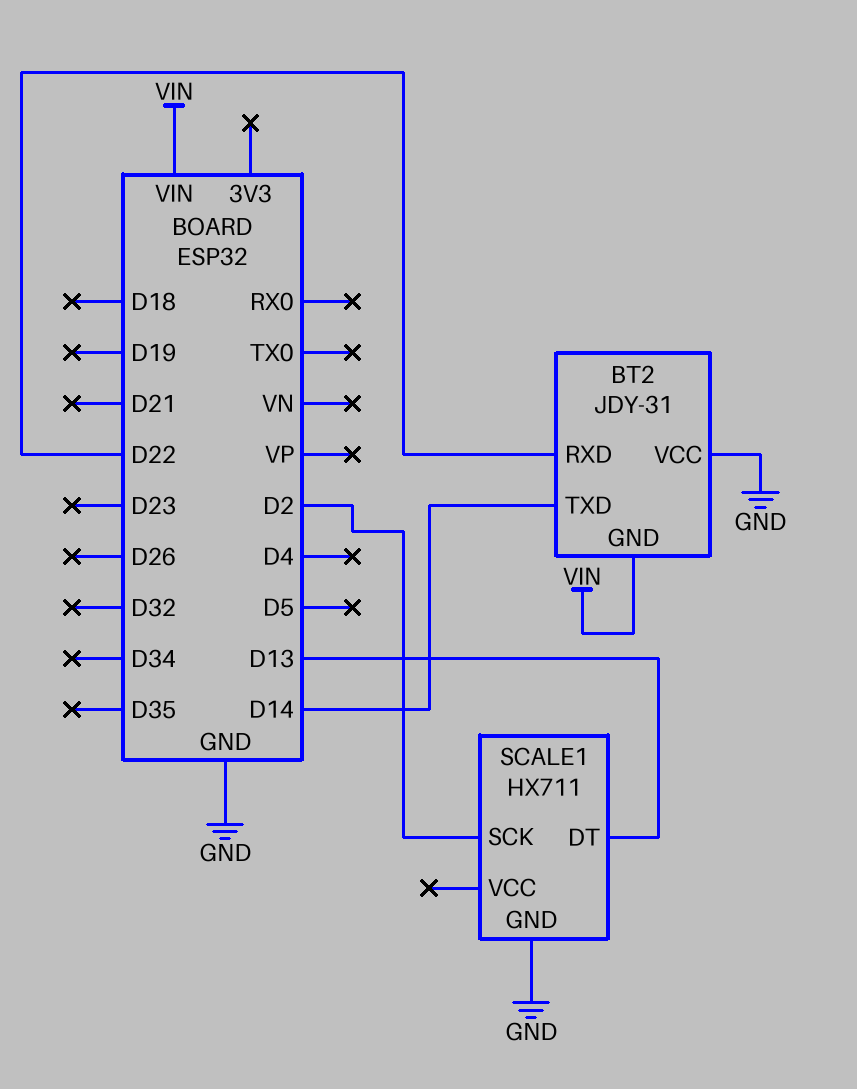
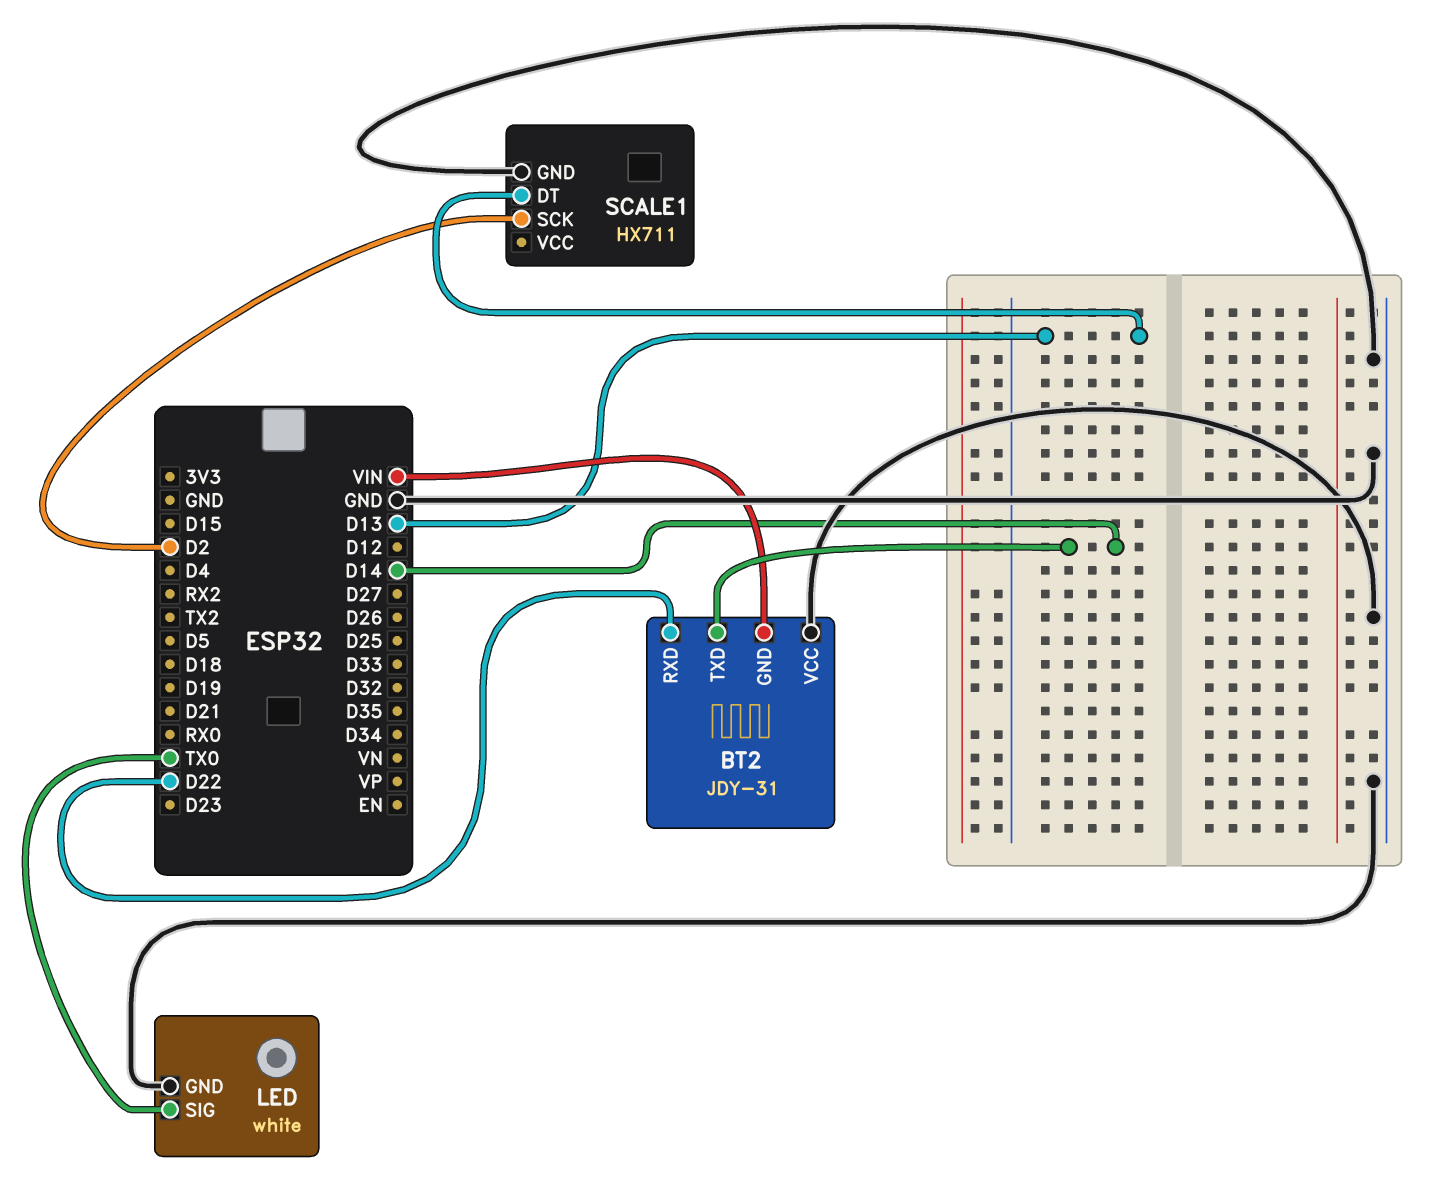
LED: none -> white
LED pin GND: none -> GND
LED pin SIG: none -> TX0

